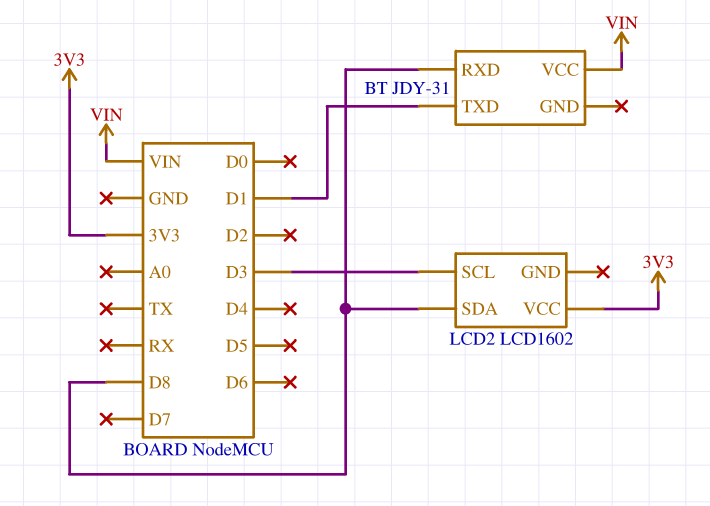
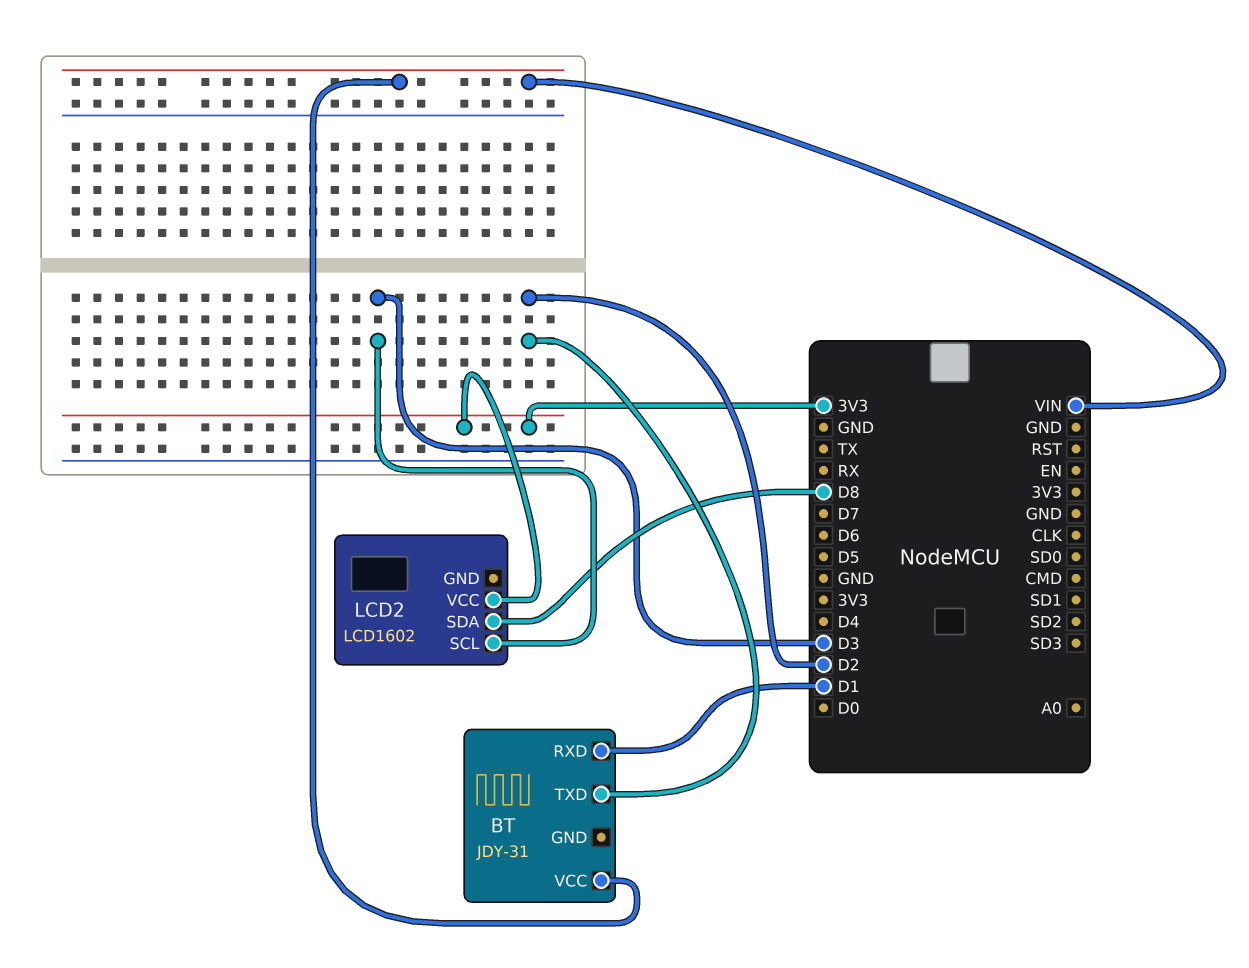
BT pin RXD: D8 -> D1
BT pin TXD: D1 -> D2

